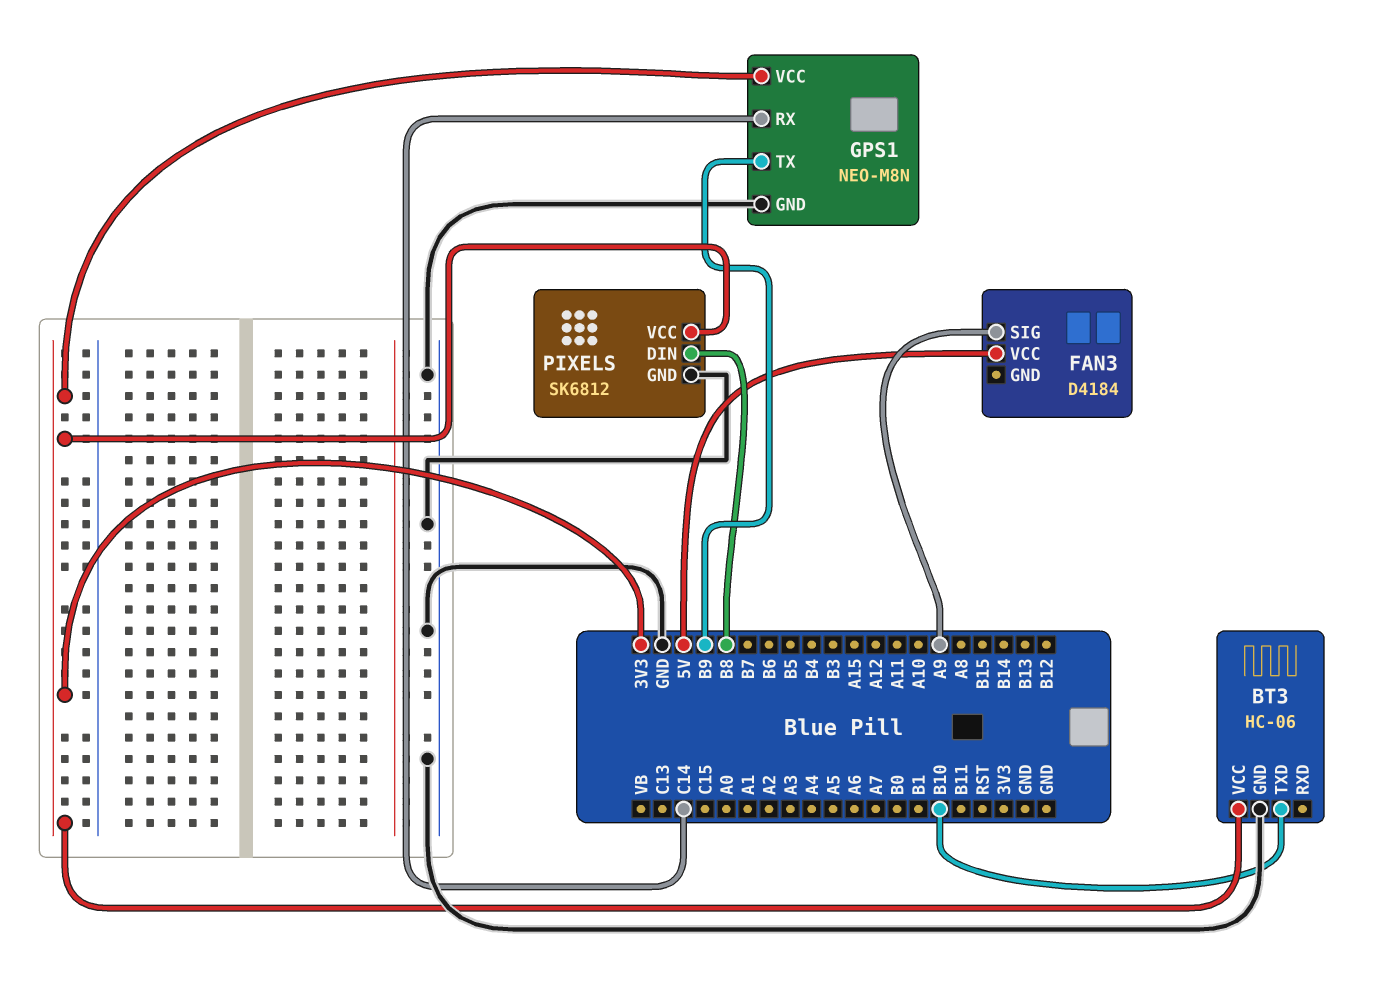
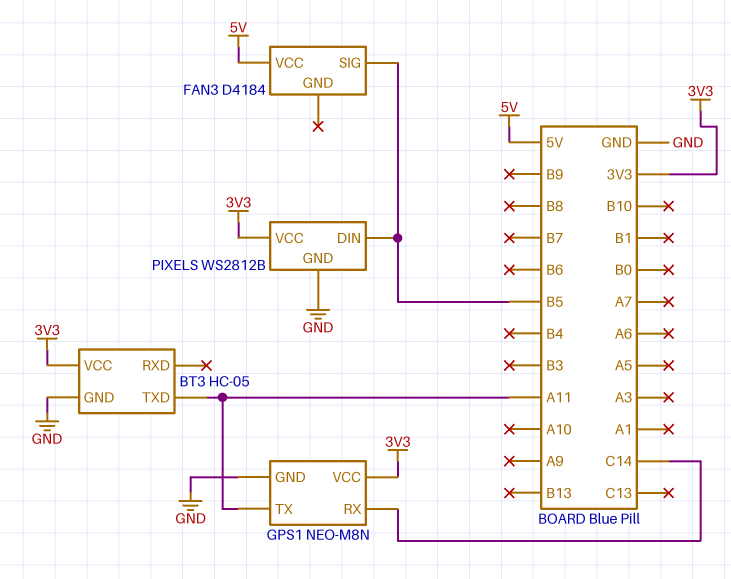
BT3: HC-06 -> HC-05
BT3 pin TXD: B10 -> A11
FAN3 pin SIG: A9 -> B5
GPS1 pin TX: B9 -> A11
PIXELS: SK6812 -> WS2812B
PIXELS pin DIN: B8 -> B5

